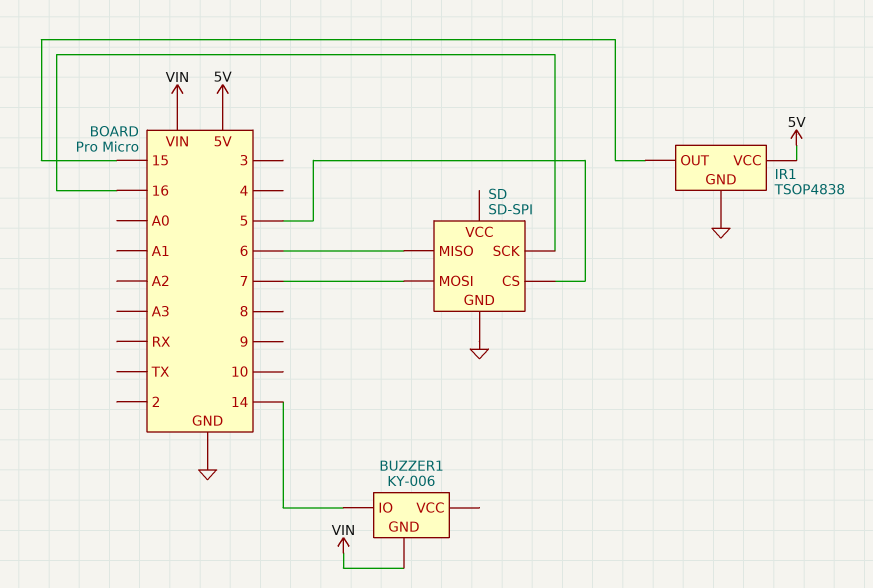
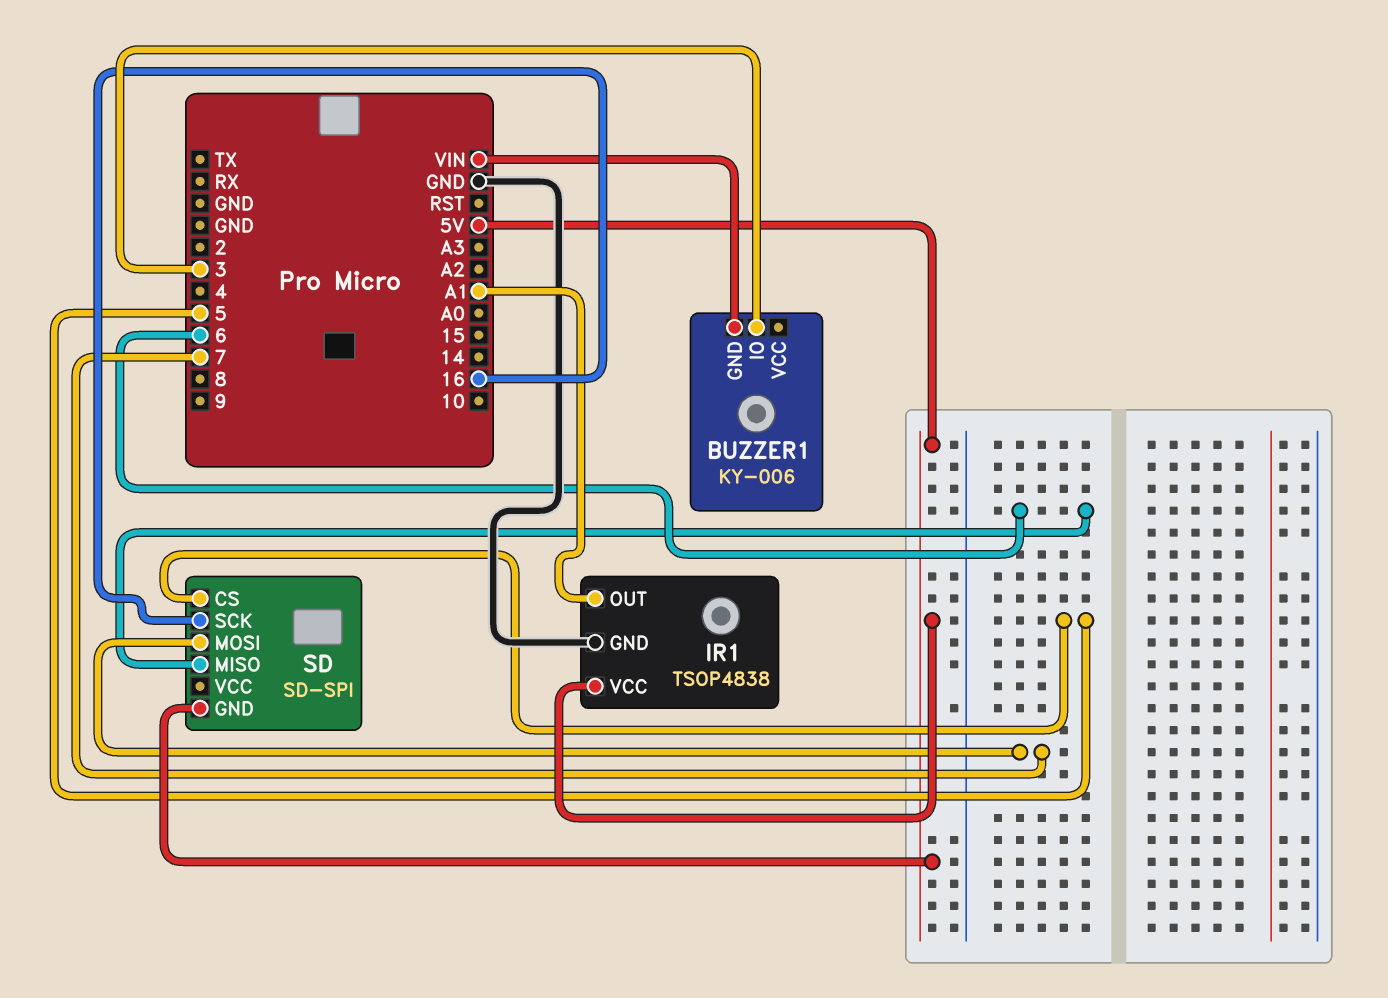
BUZZER1 pin IO: 14 -> 3
IR1 pin OUT: 15 -> A1
SD pin GND: GND -> 5V

